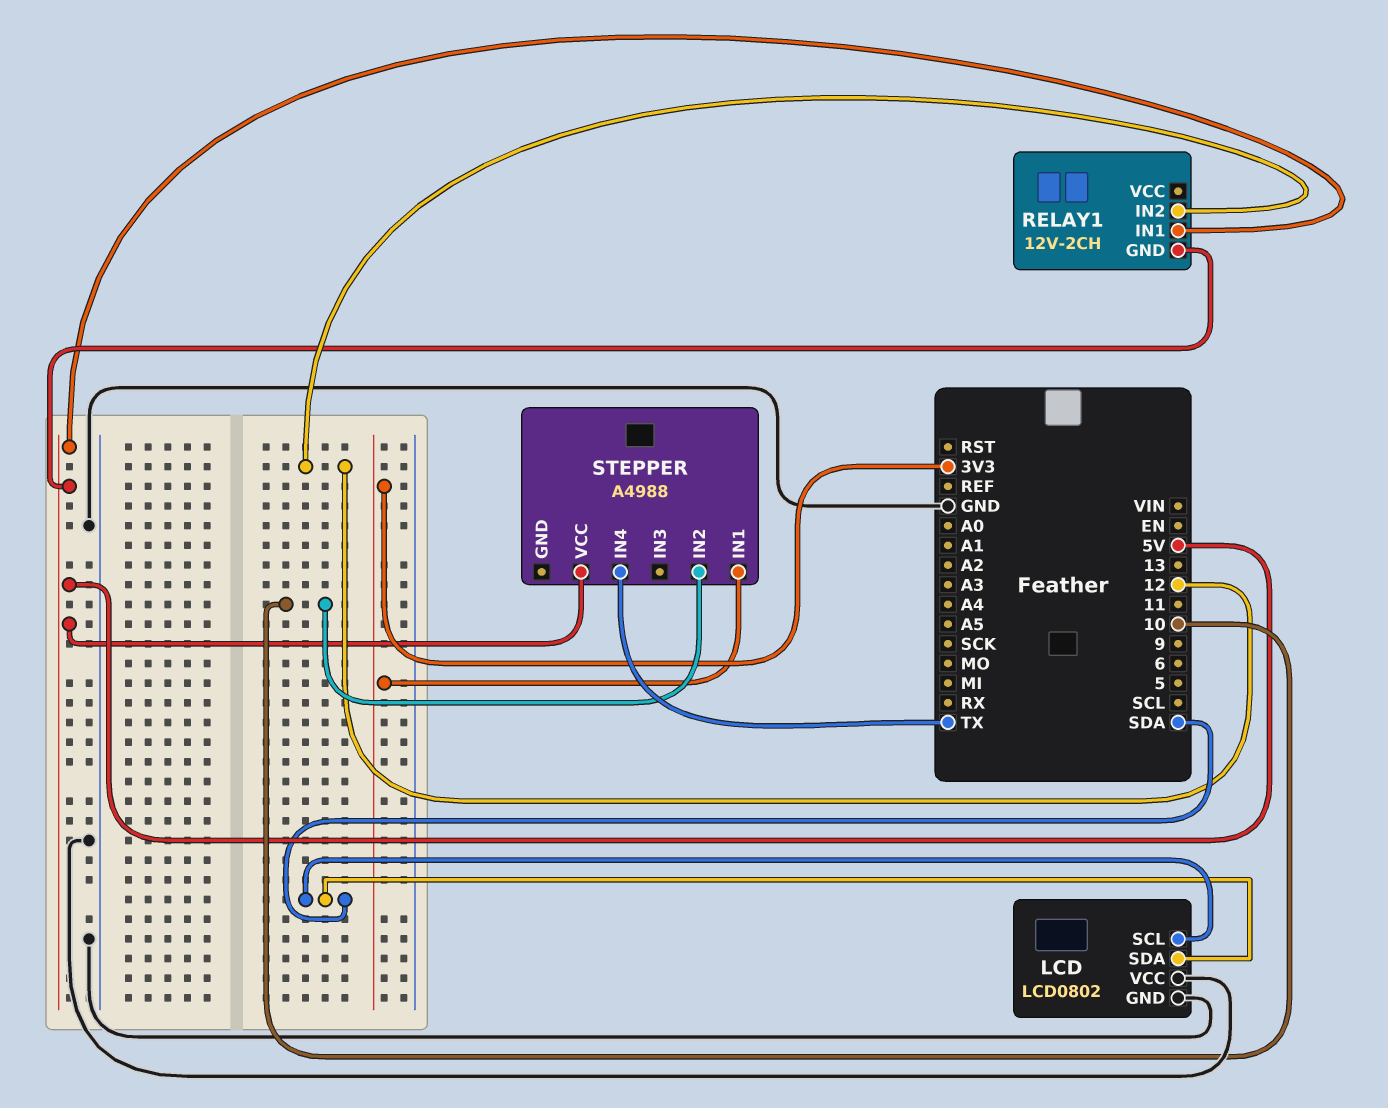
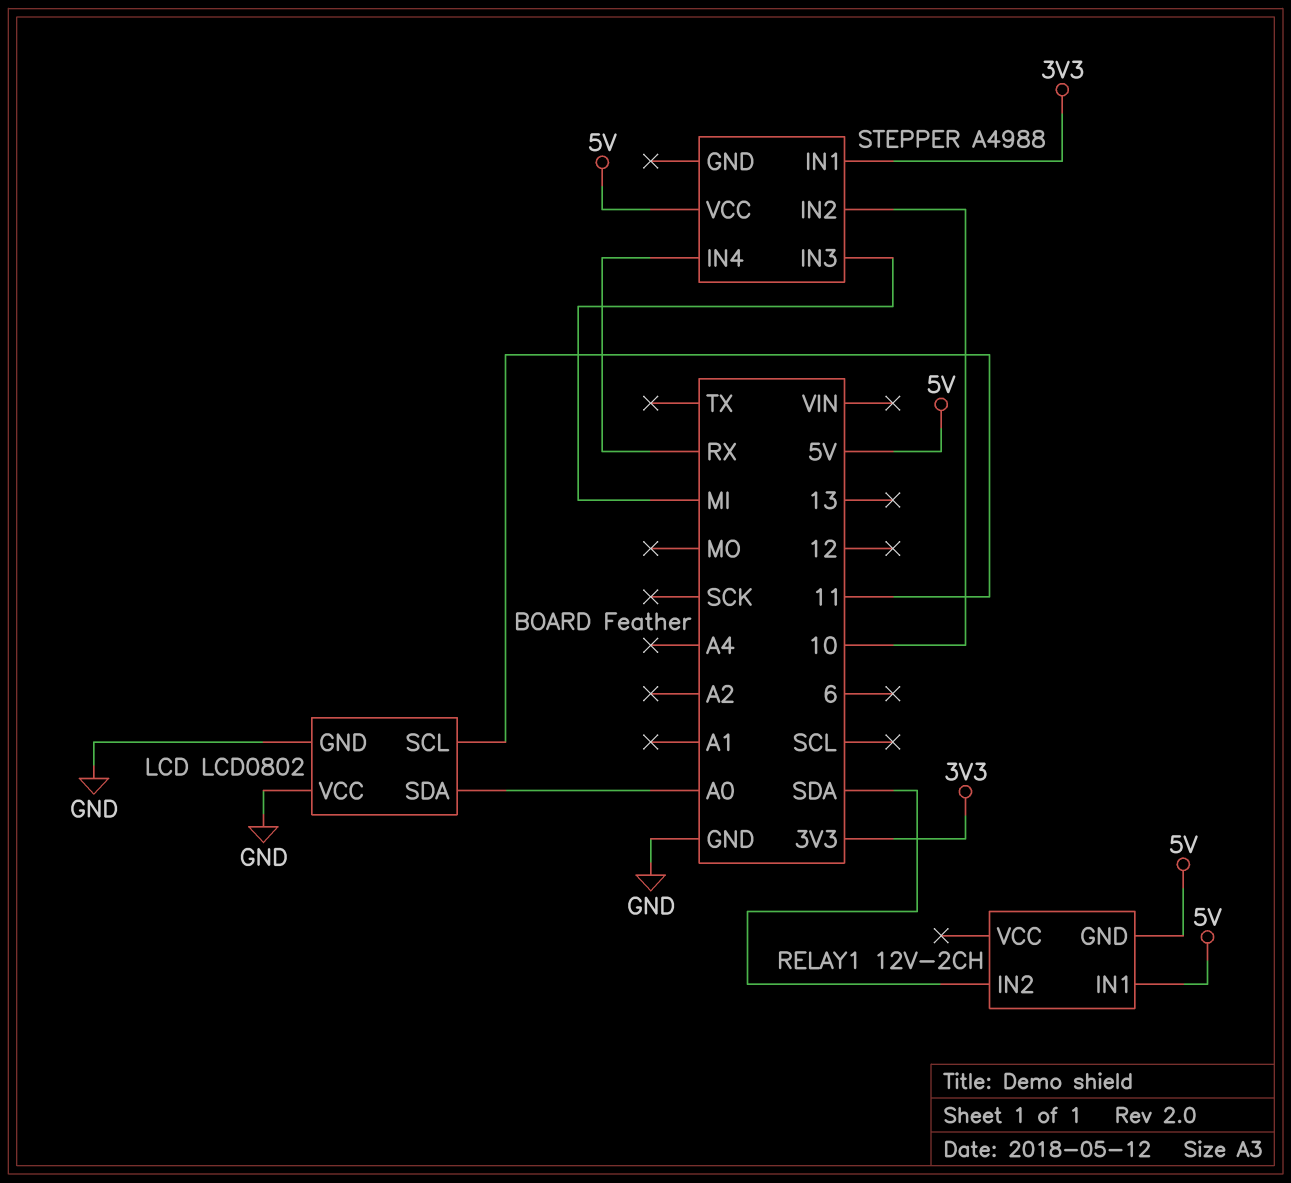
LCD pin SCL: SDA -> 11
LCD pin SDA: SDA -> A0
RELAY1 pin IN2: 12 -> SDA
STEPPER pin IN3: none -> MI
STEPPER pin IN4: TX -> RX

